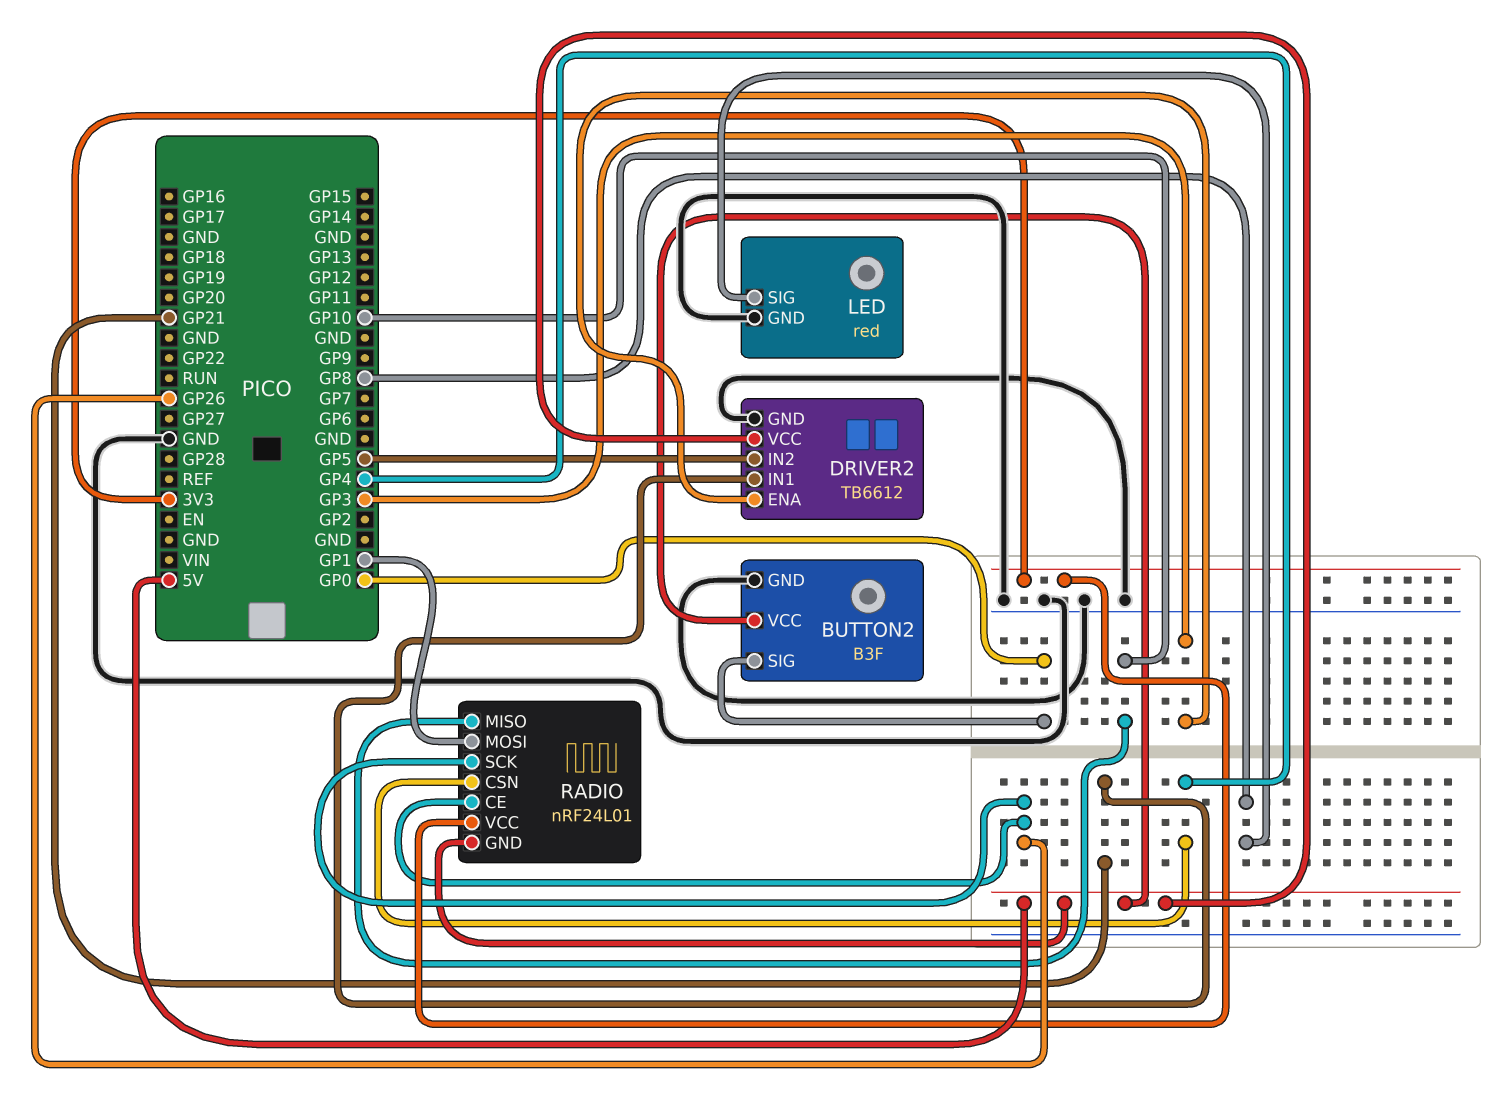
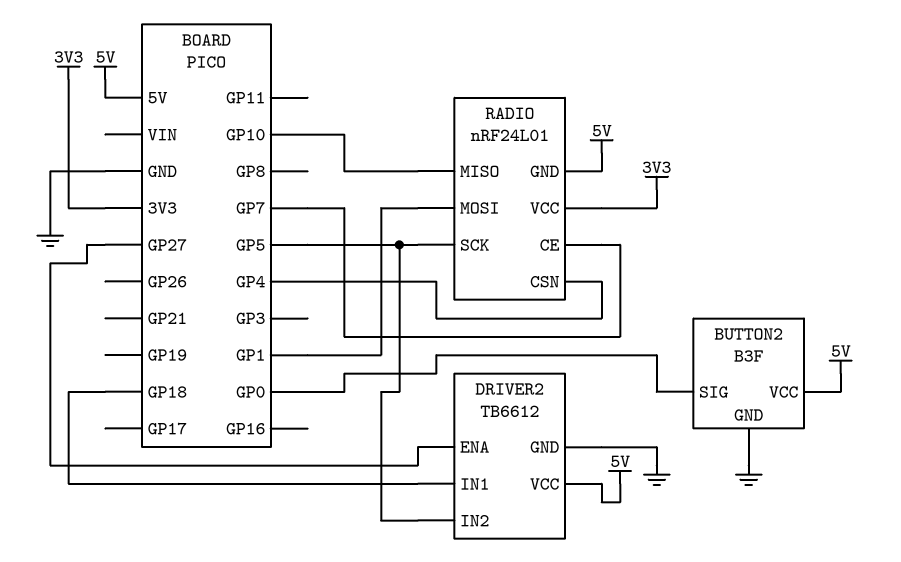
DRIVER2 pin ENA: GP3 -> GP27
DRIVER2 pin IN1: GP21 -> GP18
LED: red -> none
LED pin GND: GND -> none
LED pin SIG: GP8 -> none
RADIO pin CE: GP26 -> GP7
RADIO pin SCK: GP26 -> GP5

